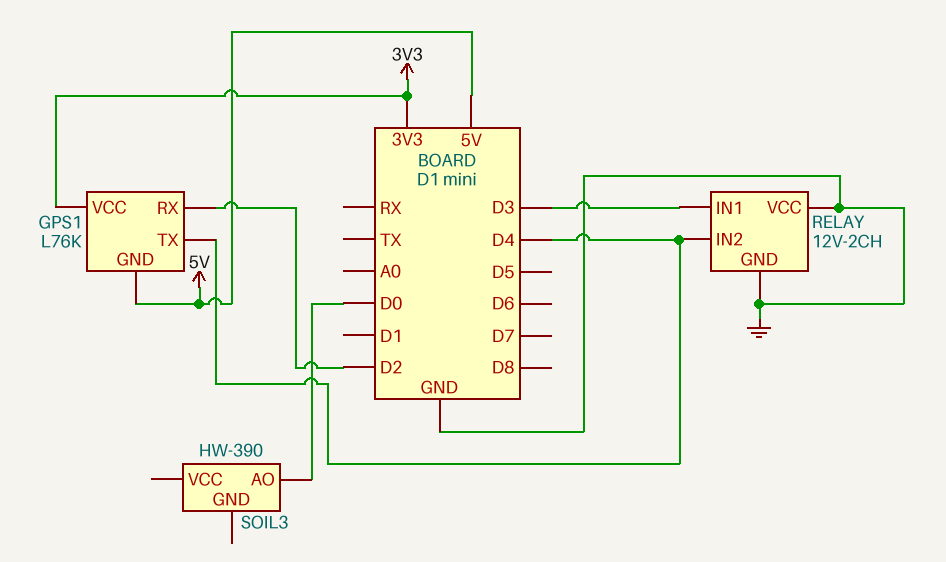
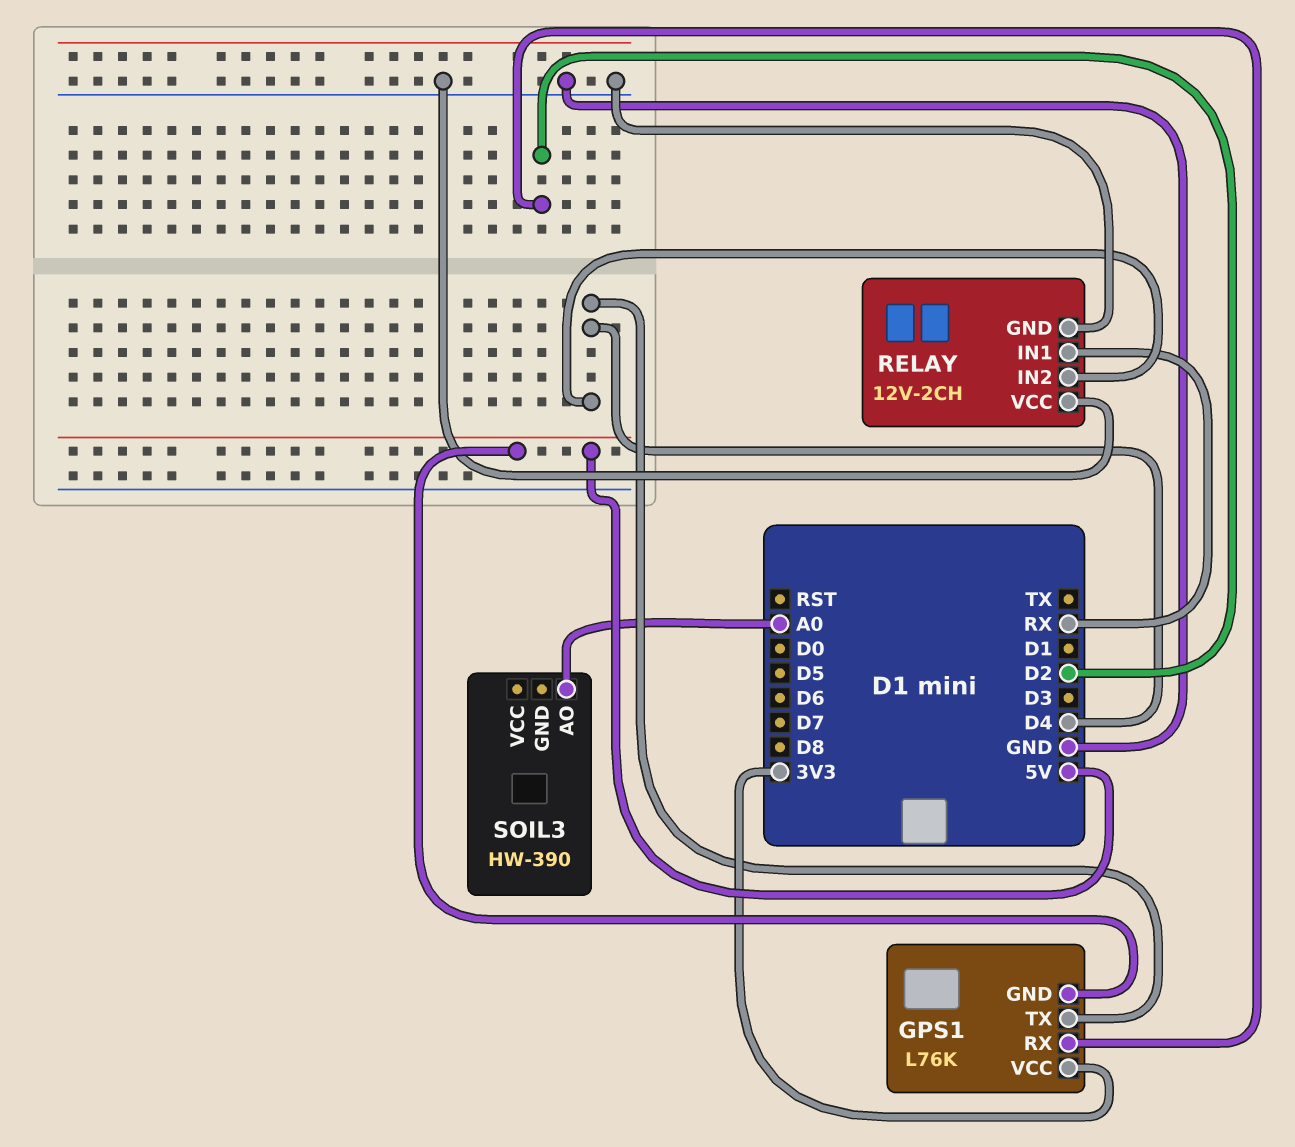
RELAY pin IN1: D3 -> RX
SOIL3 pin AO: D0 -> A0

